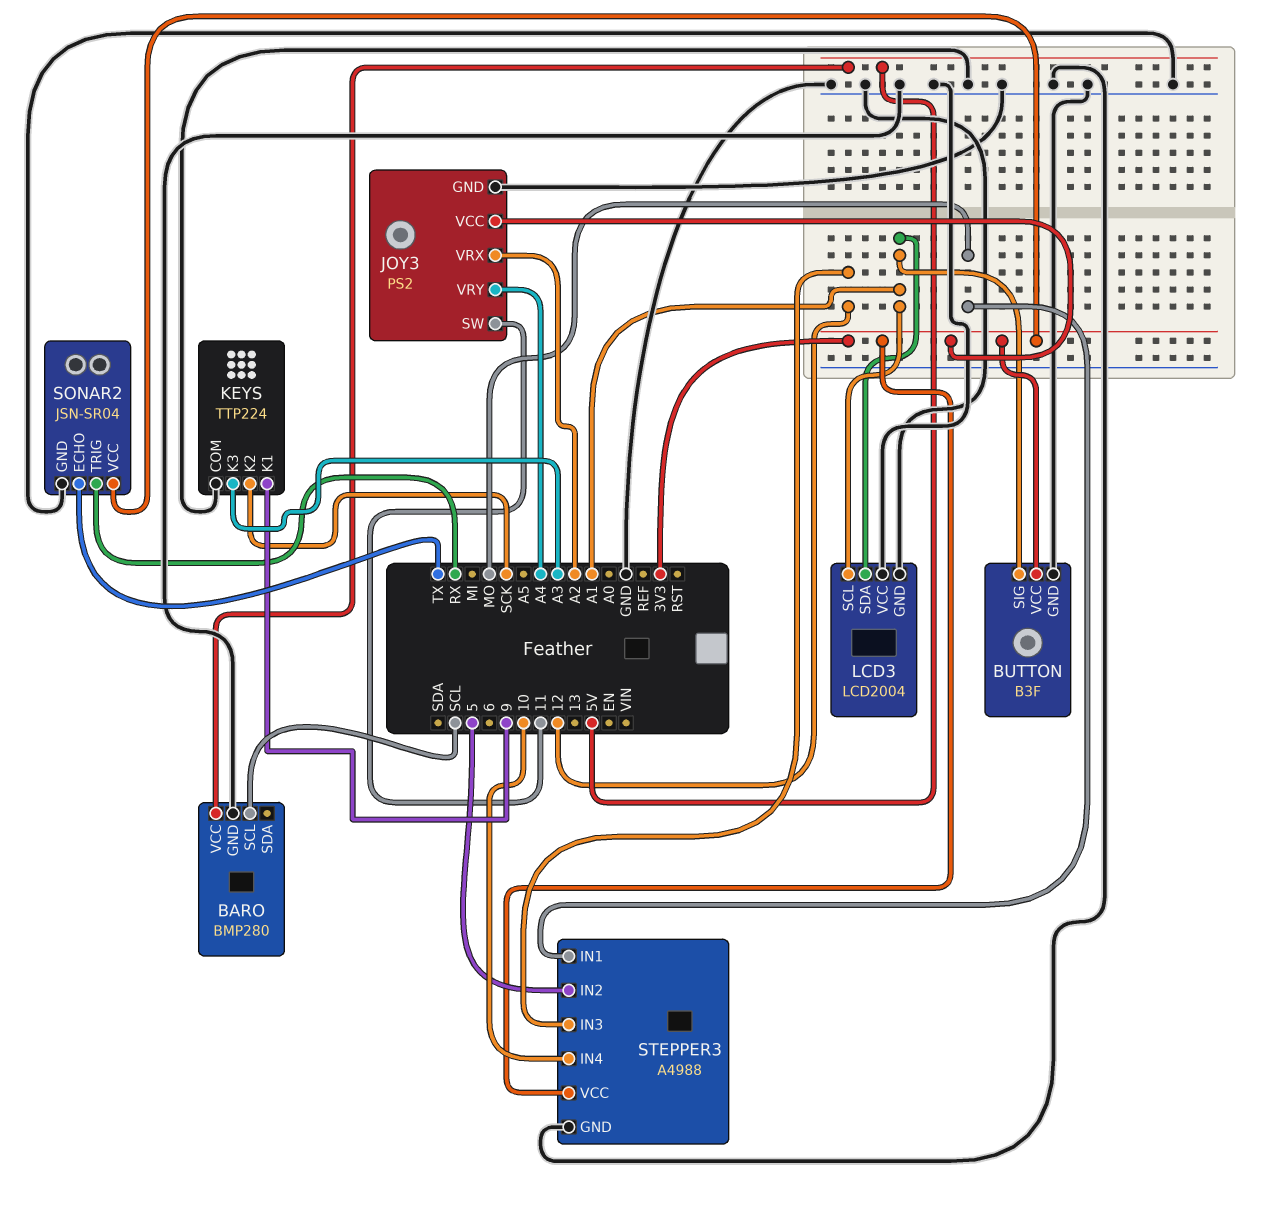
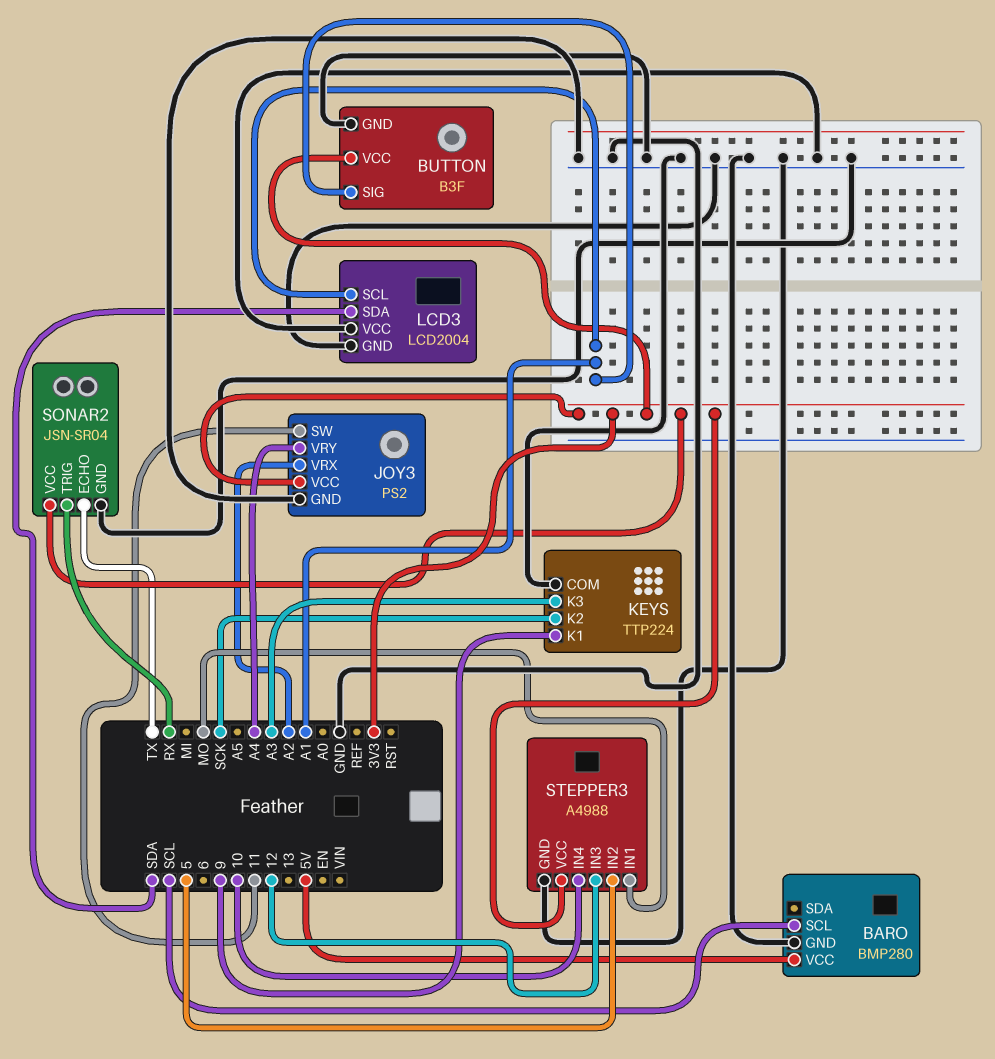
LCD3 pin SDA: A1 -> SDA

